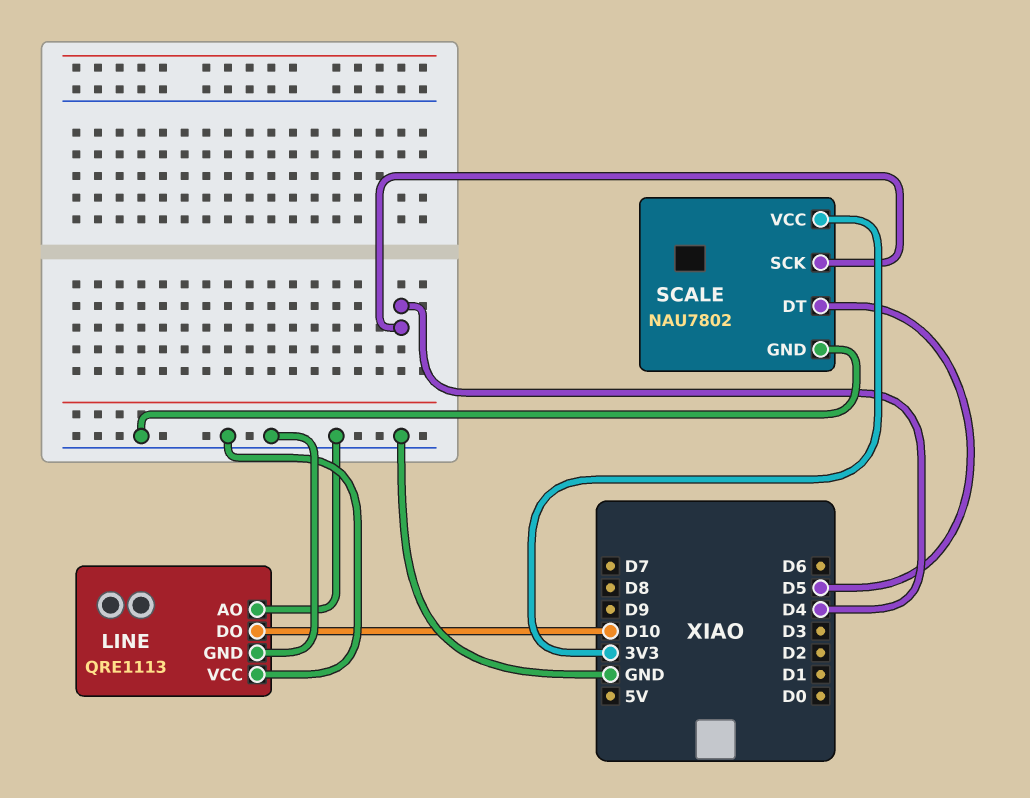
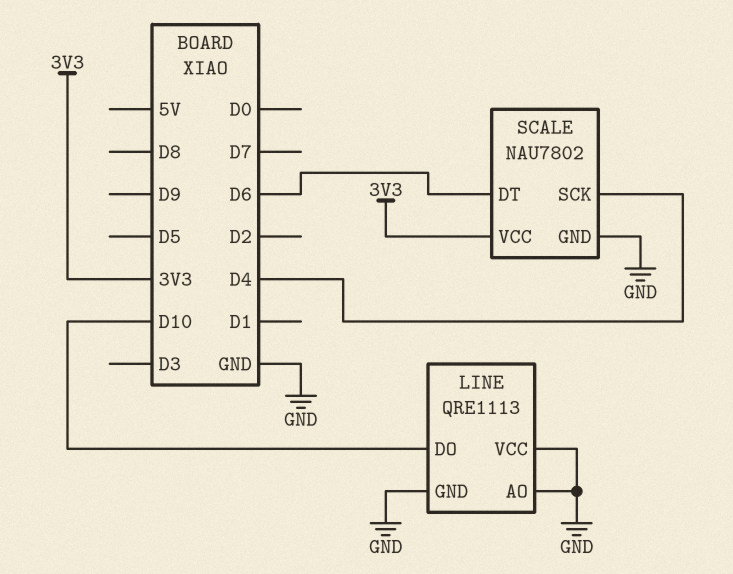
SCALE pin DT: D5 -> D6

